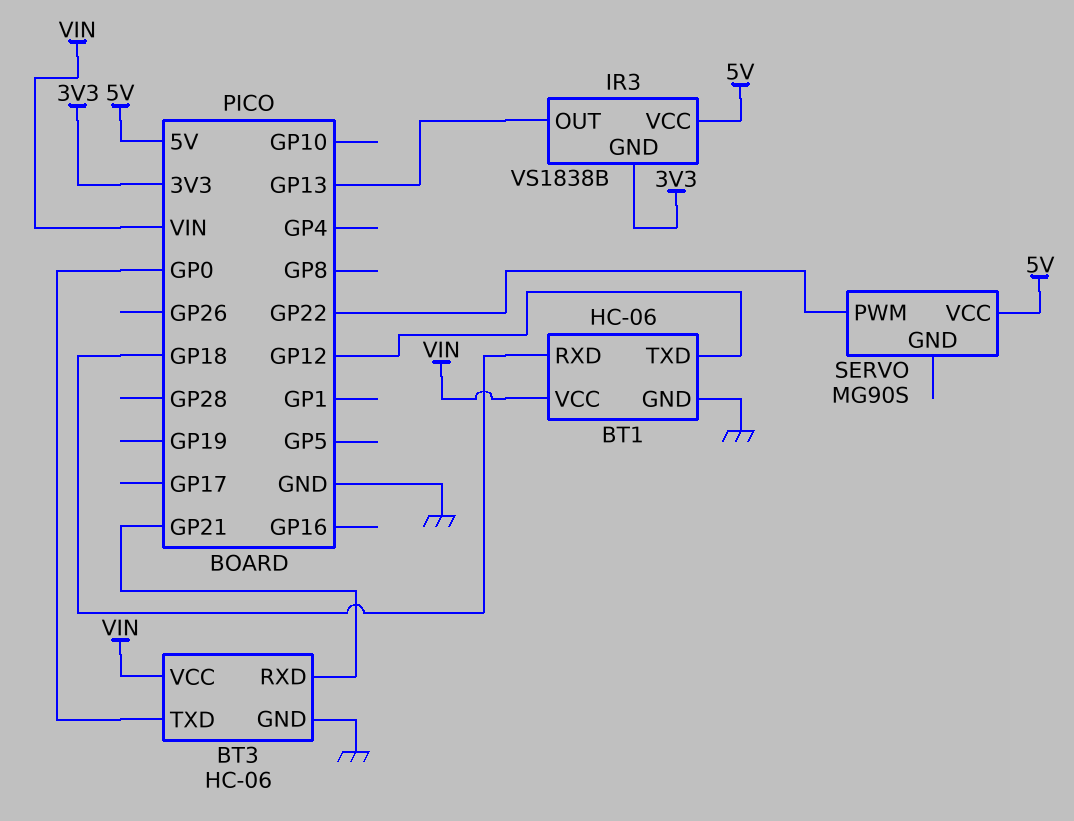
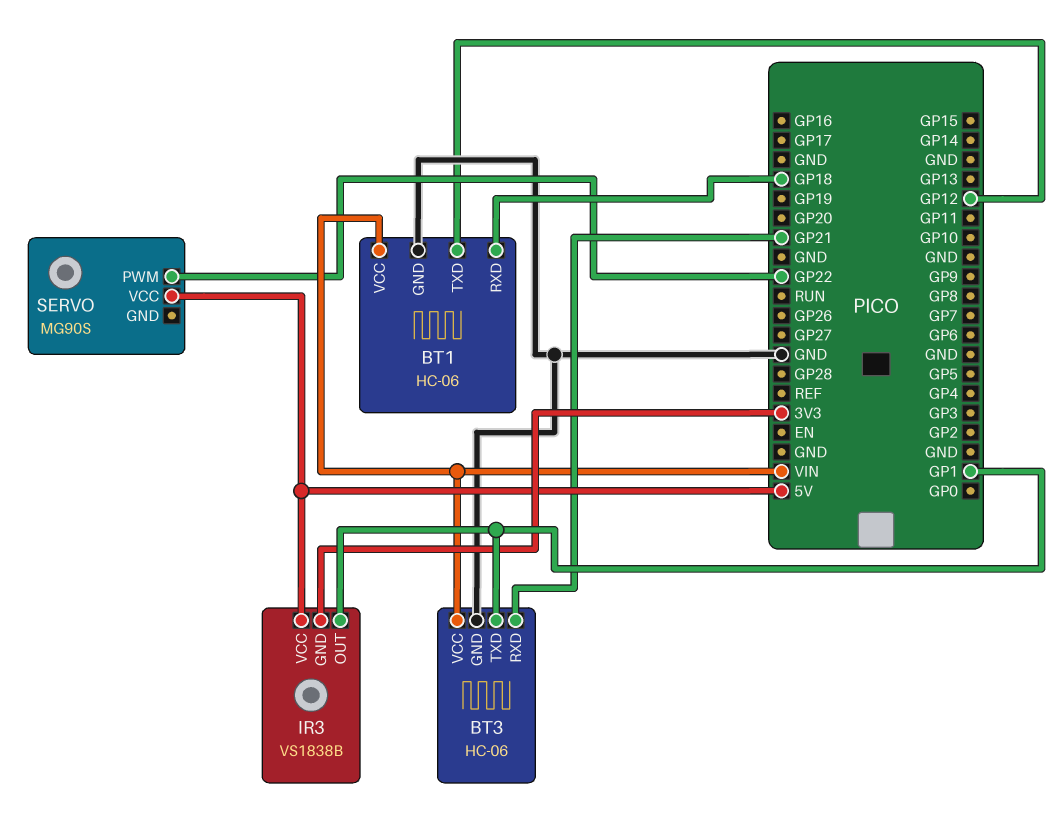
BT3 pin TXD: GP0 -> GP1
IR3 pin OUT: GP13 -> GP1

